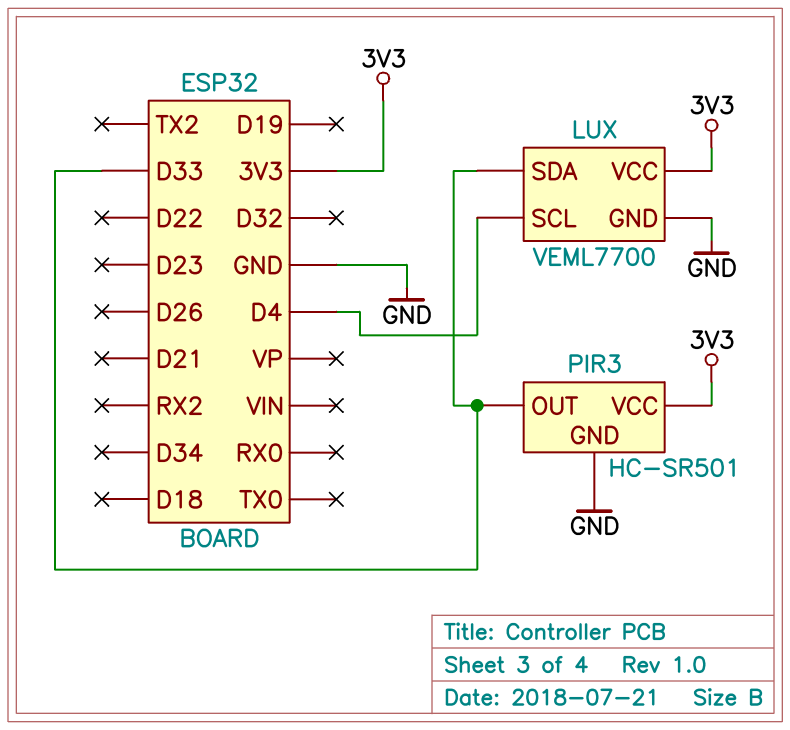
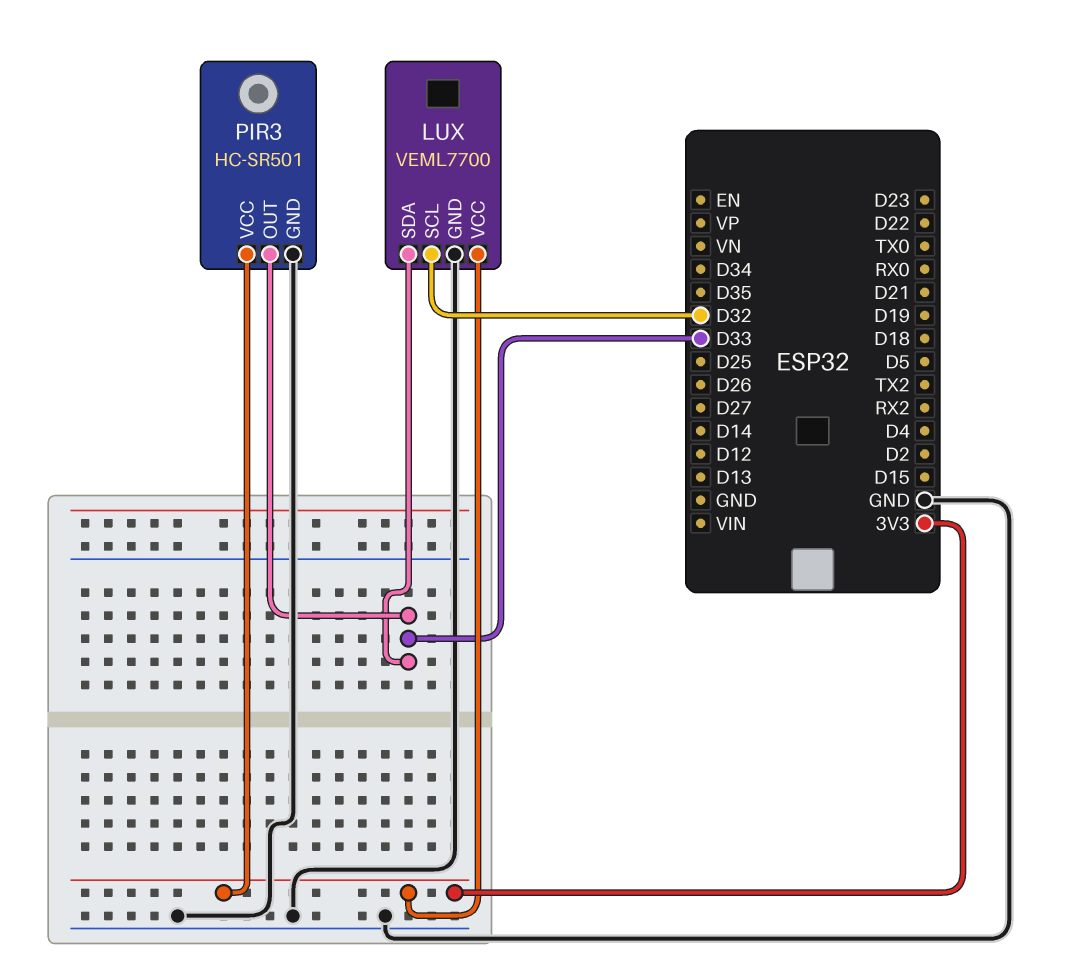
LUX pin SCL: D4 -> D32

